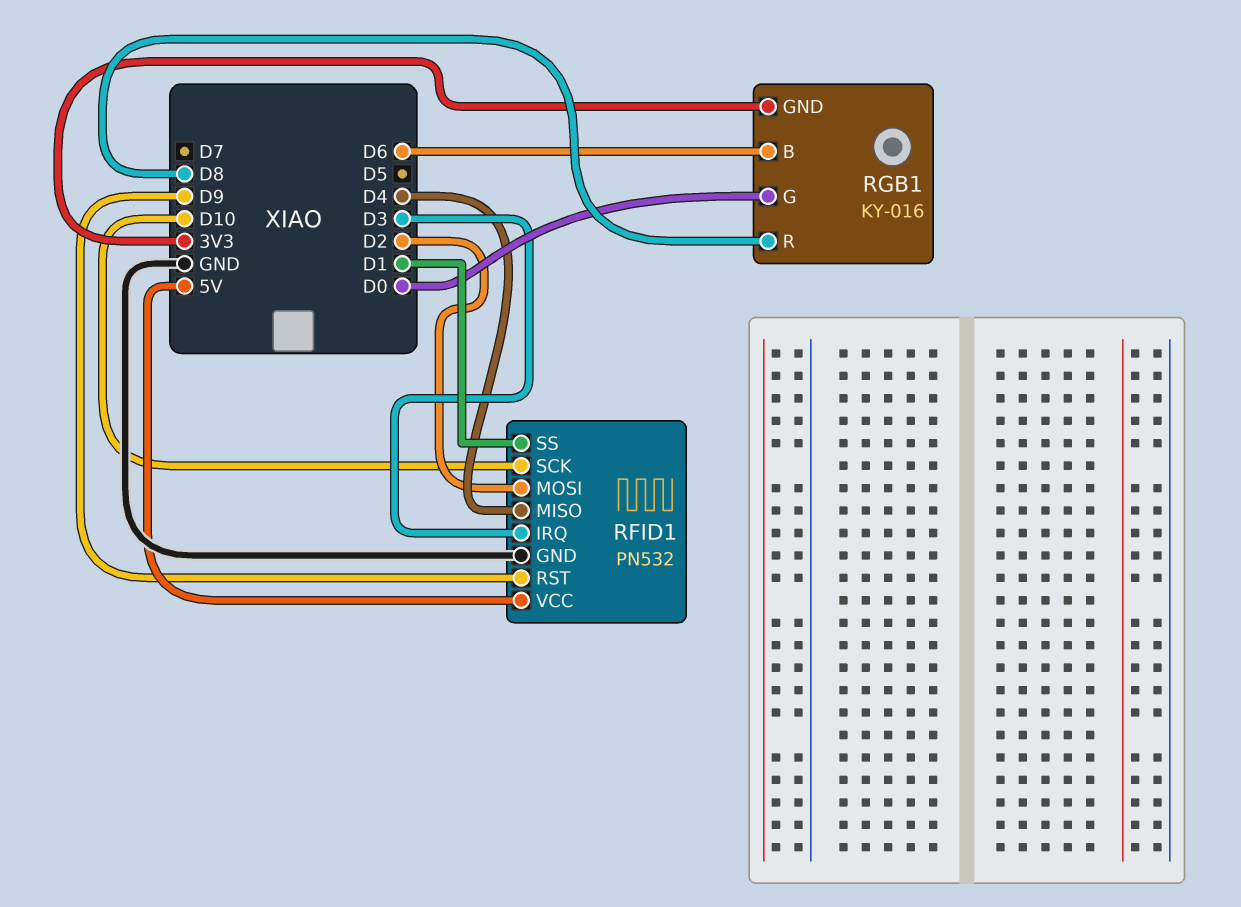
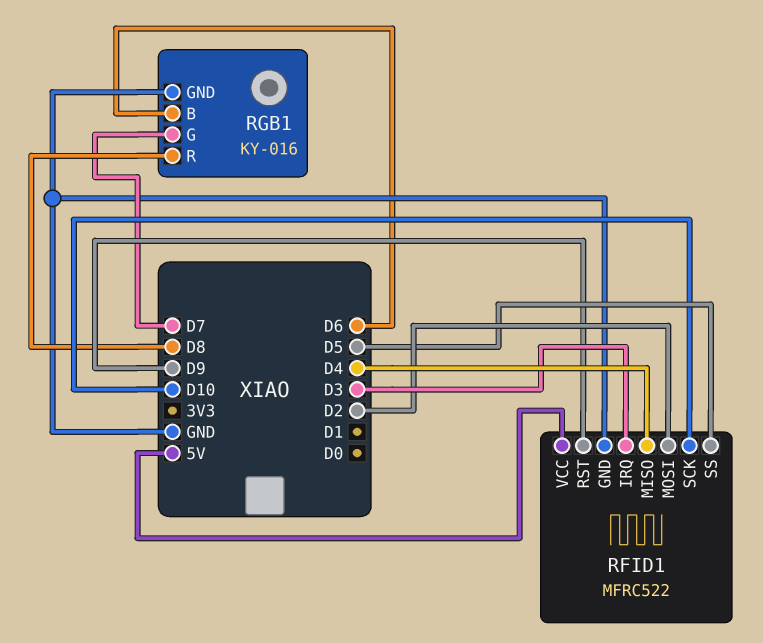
RFID1: PN532 -> MFRC522
RFID1 pin SS: D1 -> D5
RGB1 pin G: D0 -> D7
RGB1 pin GND: 3V3 -> GND

